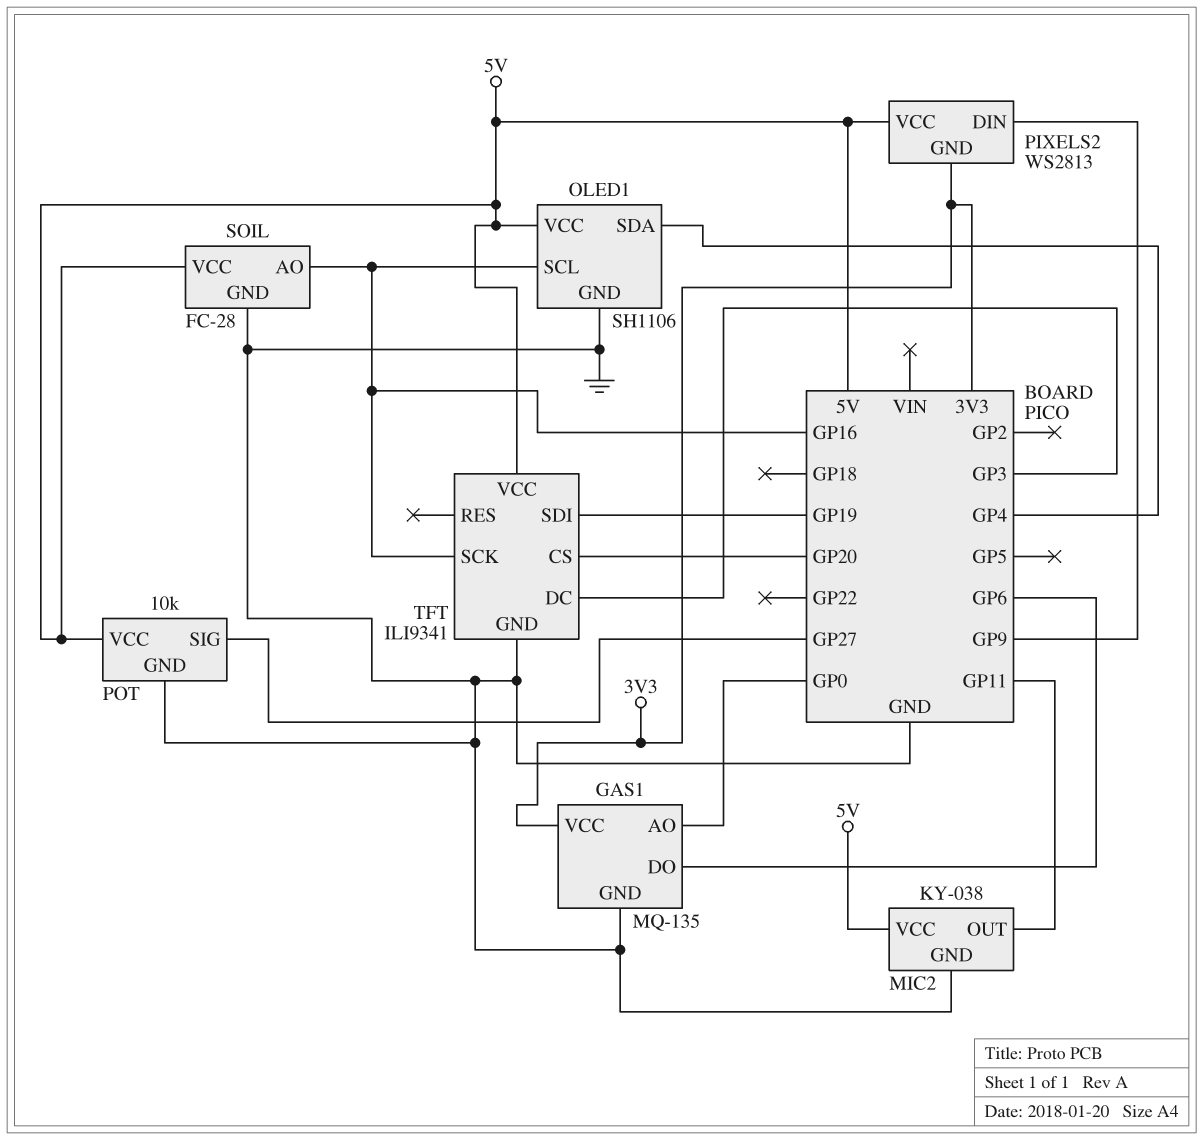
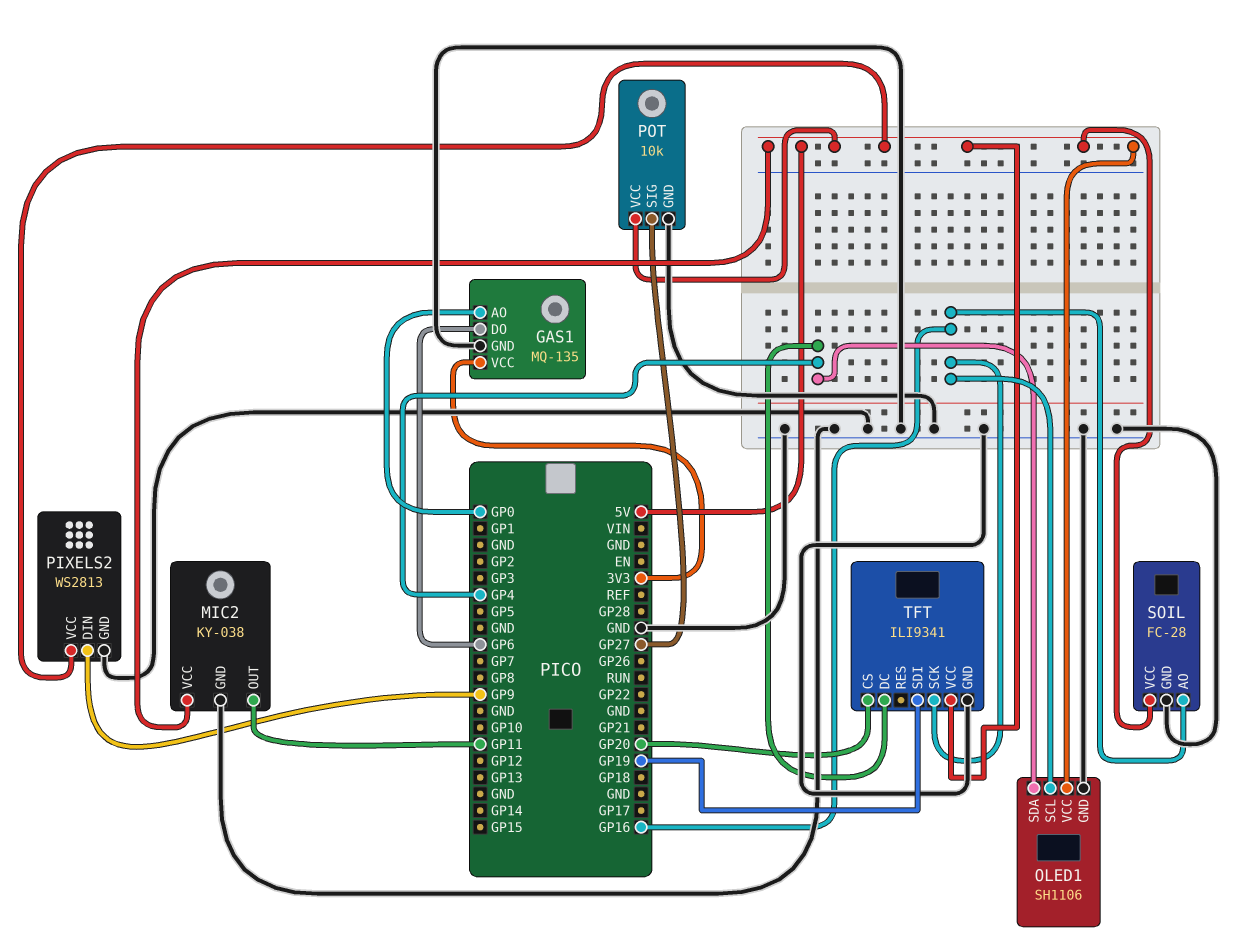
PIXELS2 pin GND: 3V3 -> GND
TFT pin DC: GP3 -> GP4

